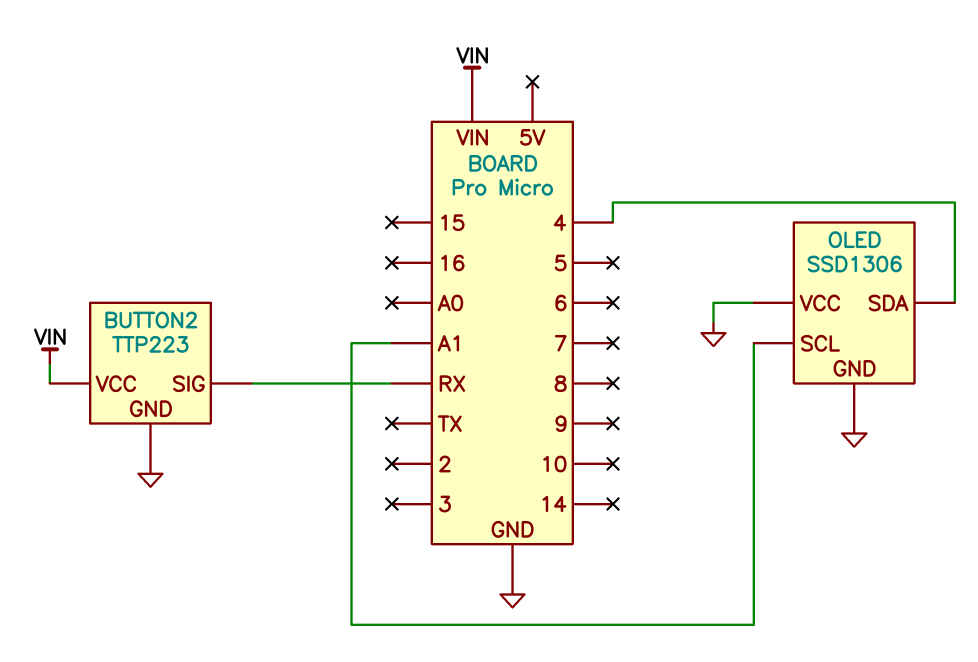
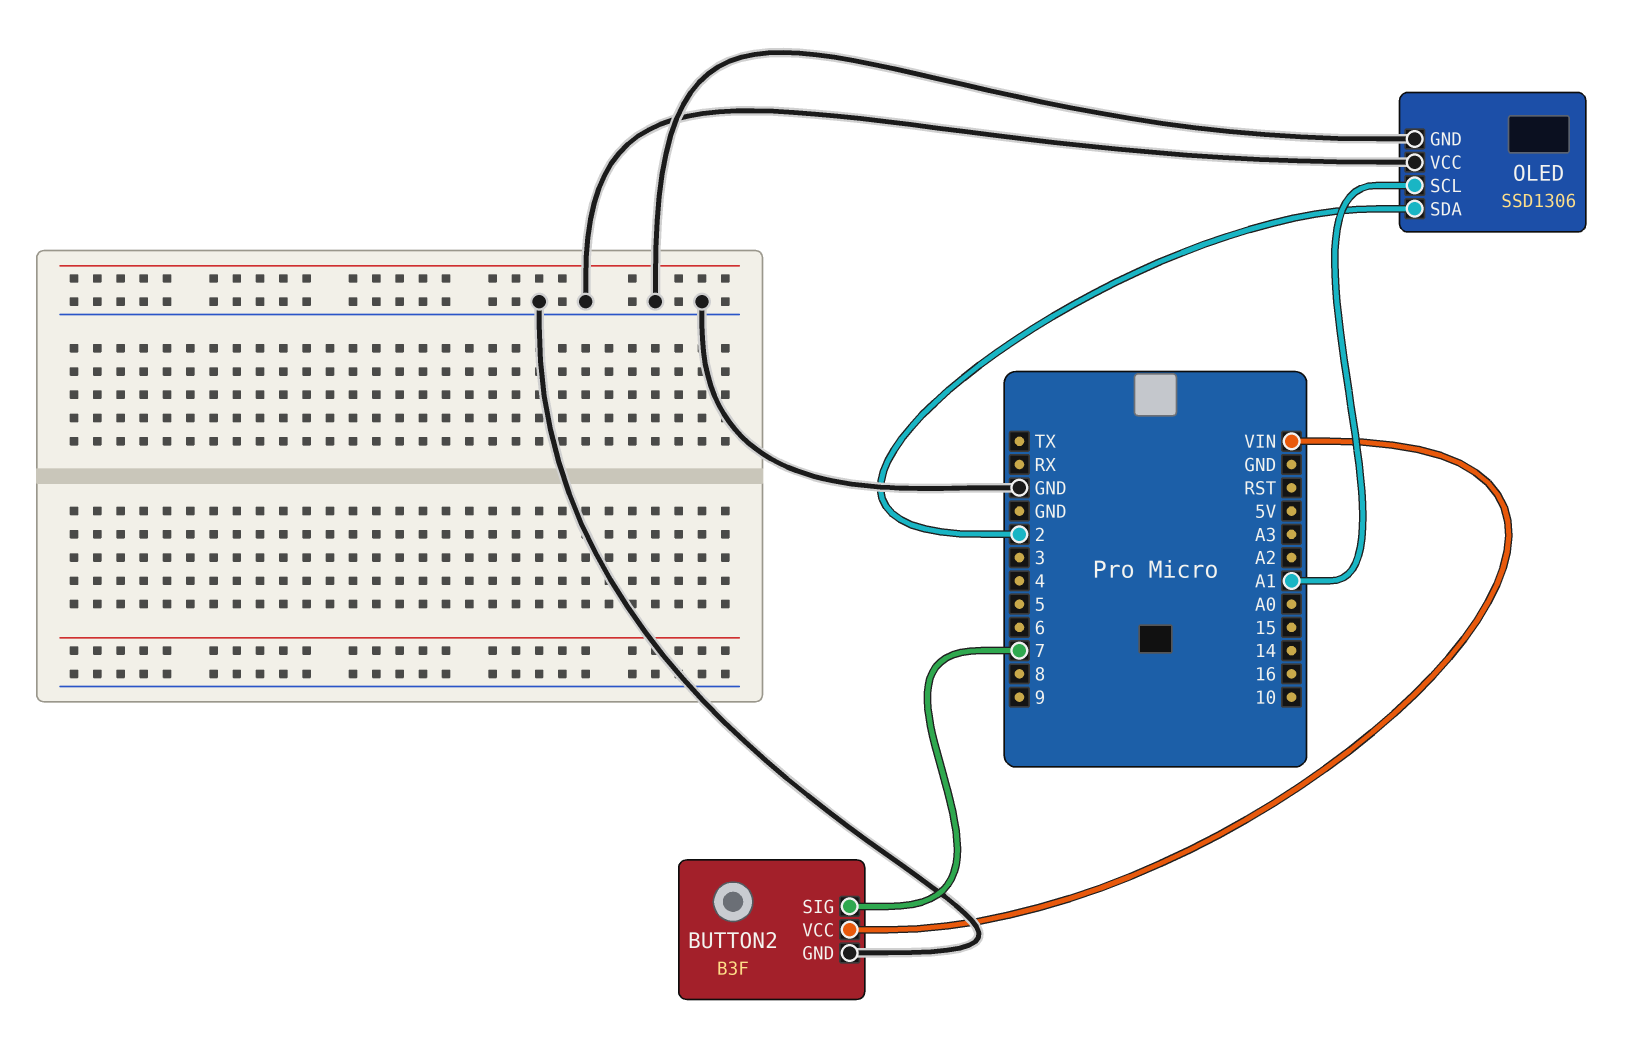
BUTTON2: TTP223 -> B3F
BUTTON2 pin SIG: RX -> 7
OLED pin SDA: 4 -> 2

